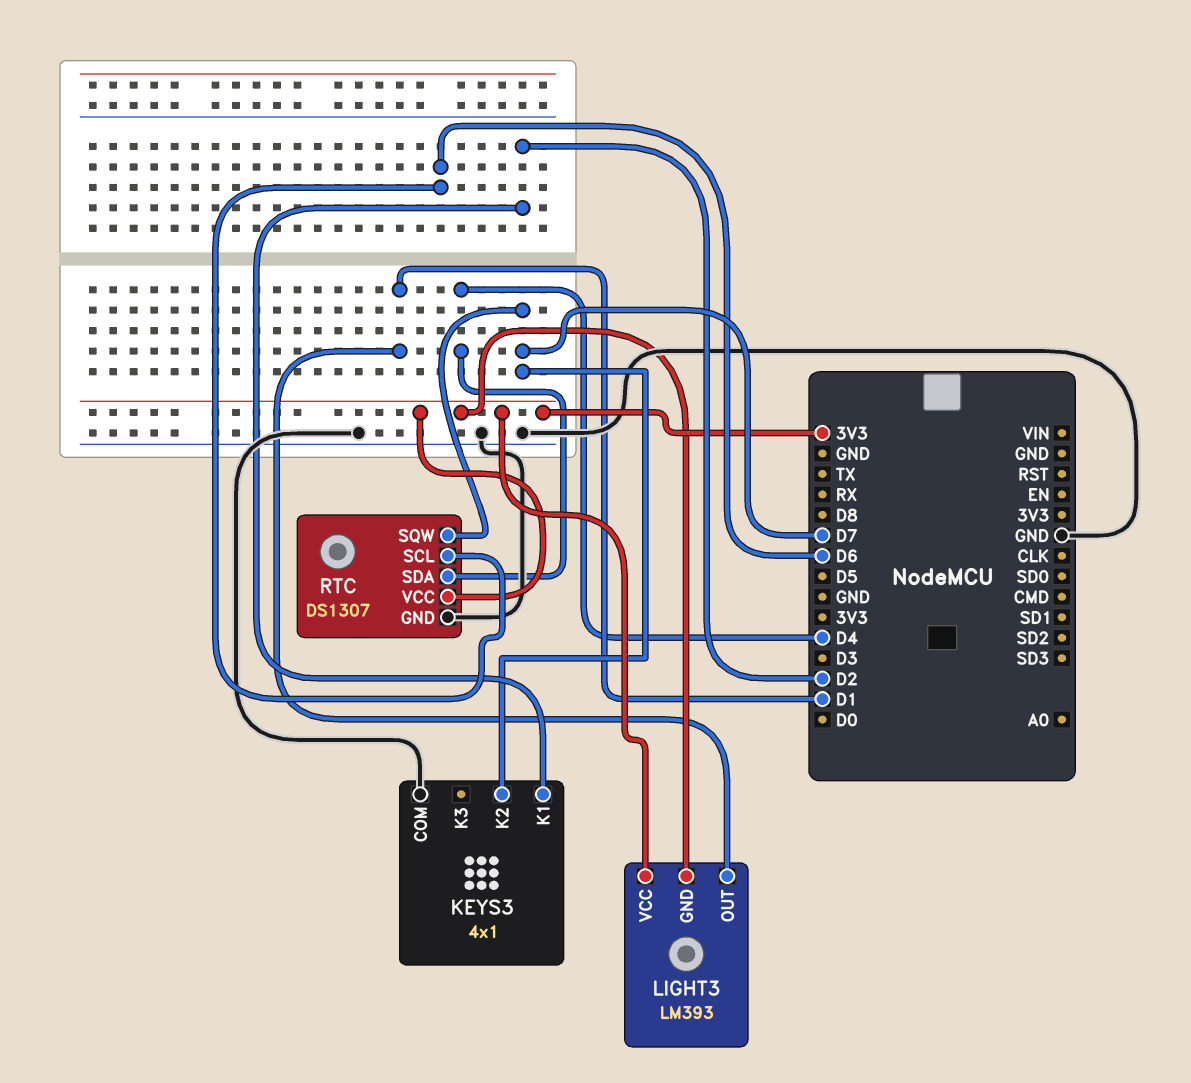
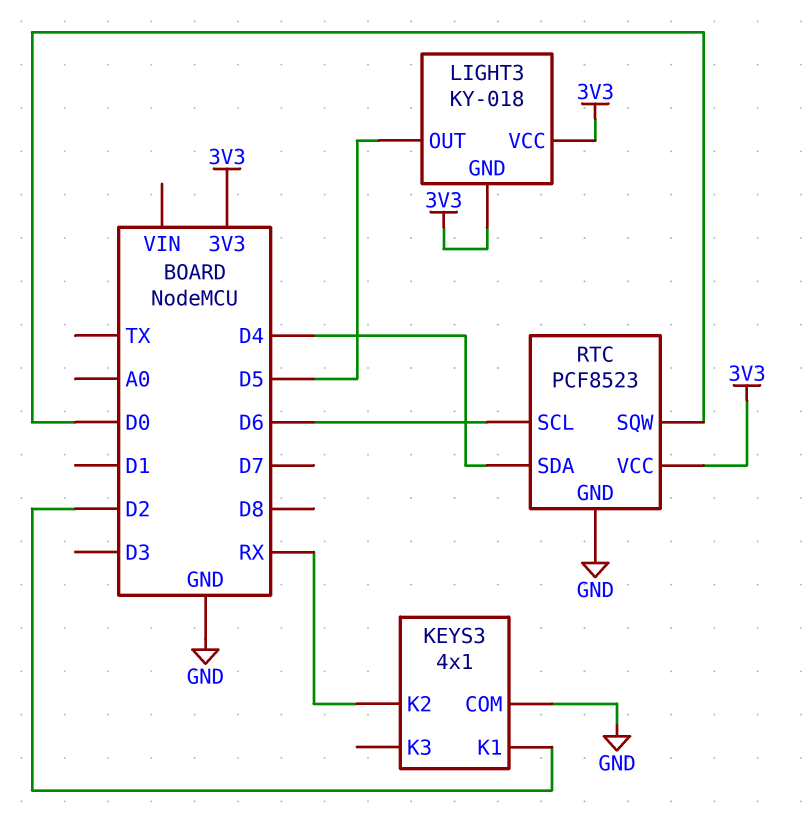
KEYS3 pin K2: D7 -> RX
LIGHT3: LM393 -> KY-018
LIGHT3 pin OUT: D1 -> D5
RTC: DS1307 -> PCF8523
RTC pin SQW: D7 -> D0

